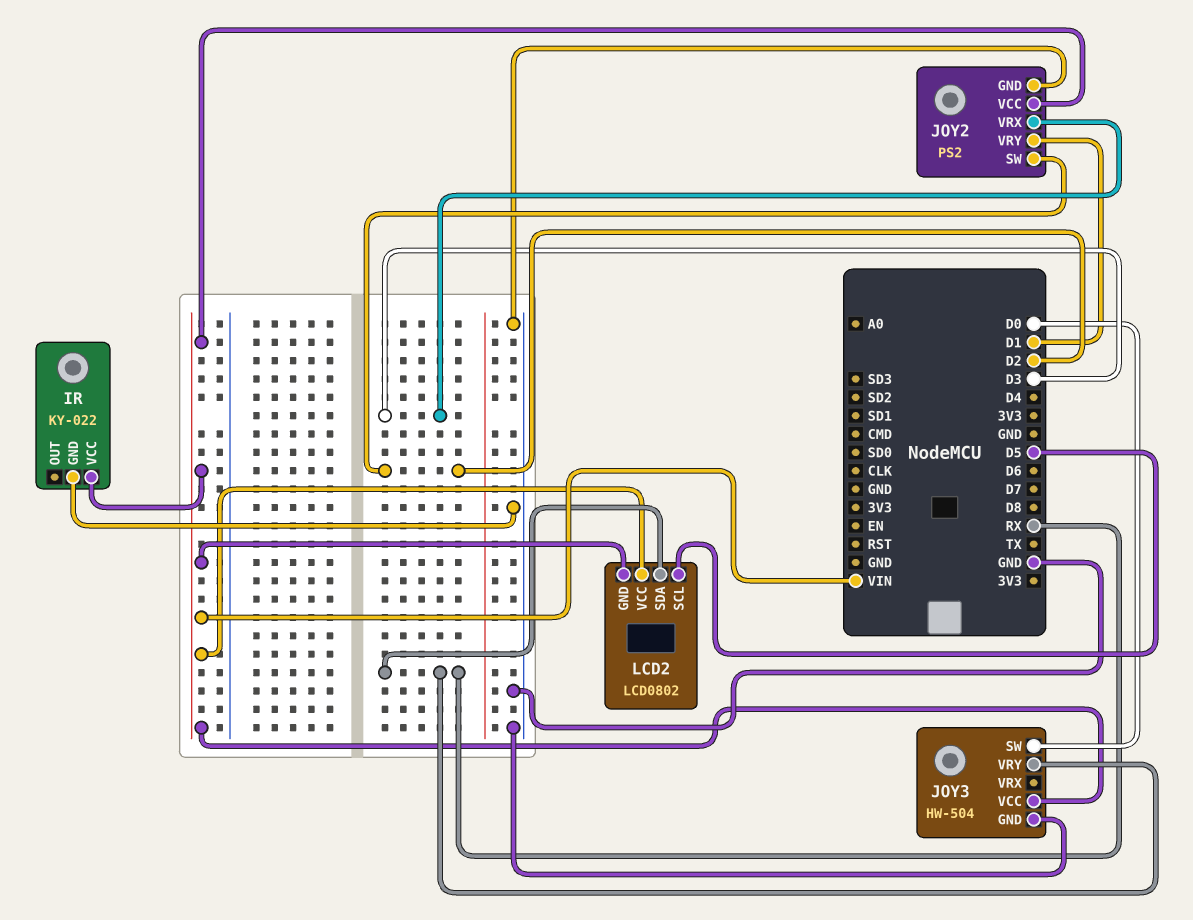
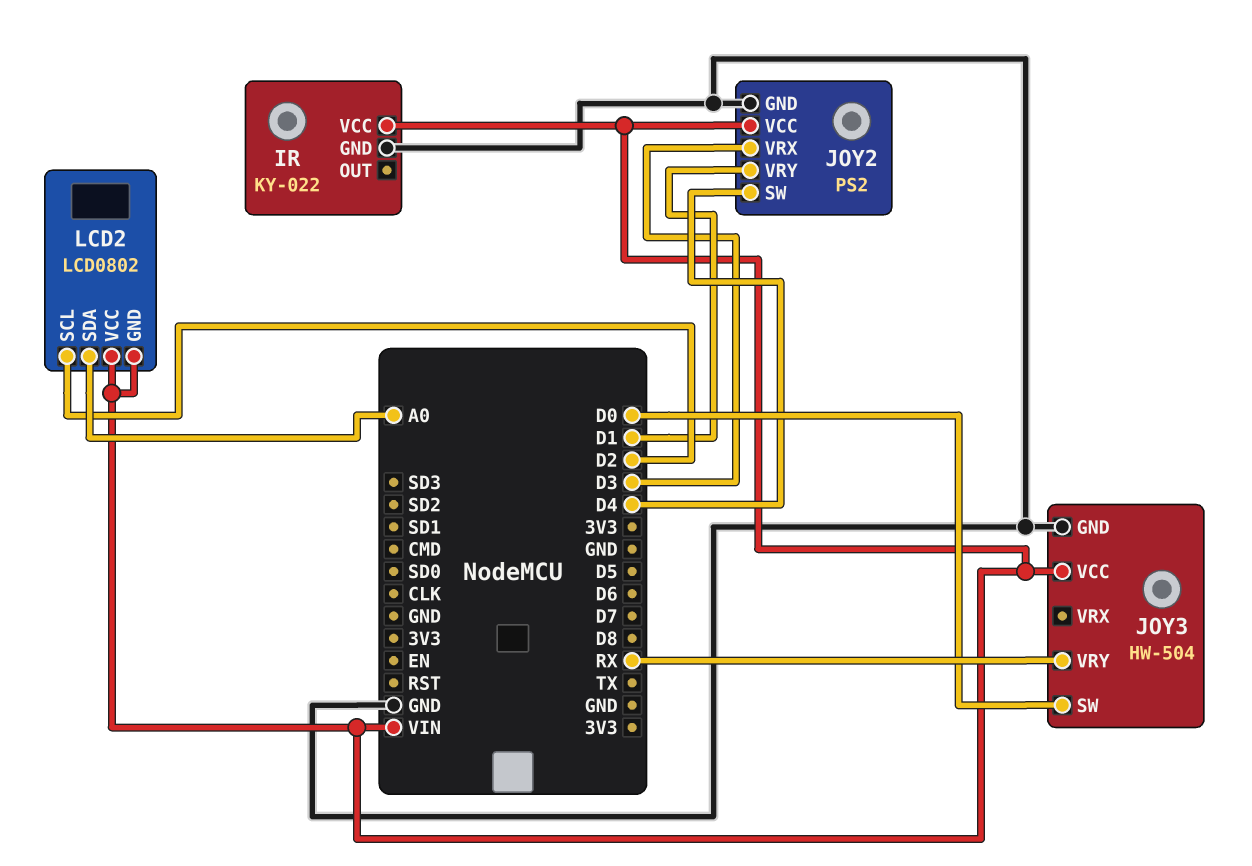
JOY2 pin SW: D2 -> D4
LCD2 pin SCL: D5 -> D2
LCD2 pin SDA: RX -> A0

